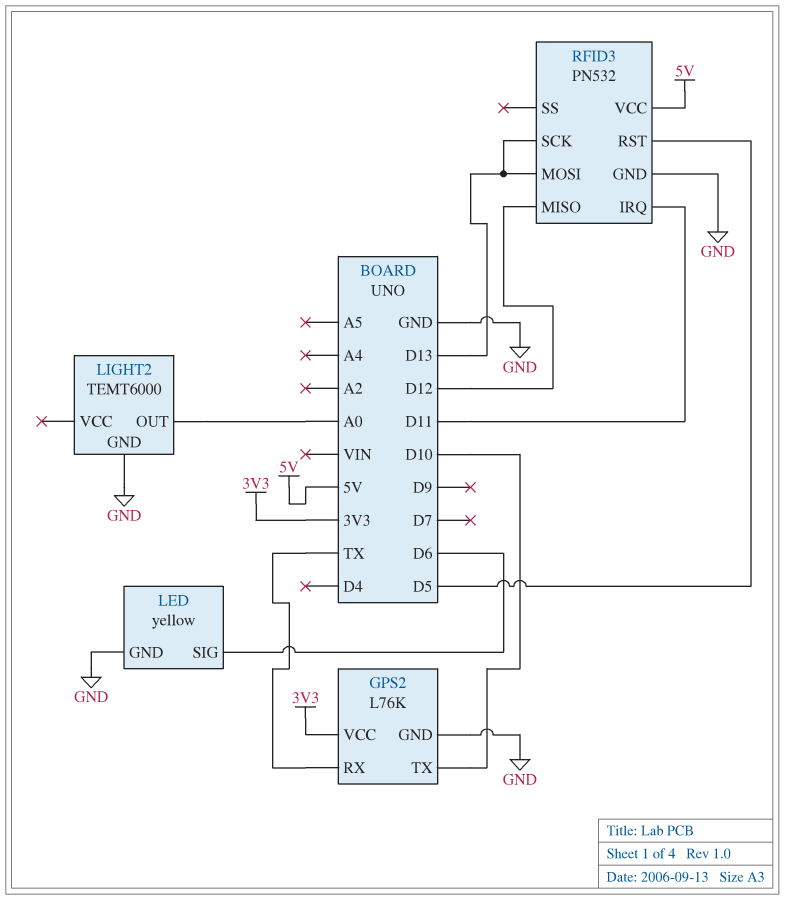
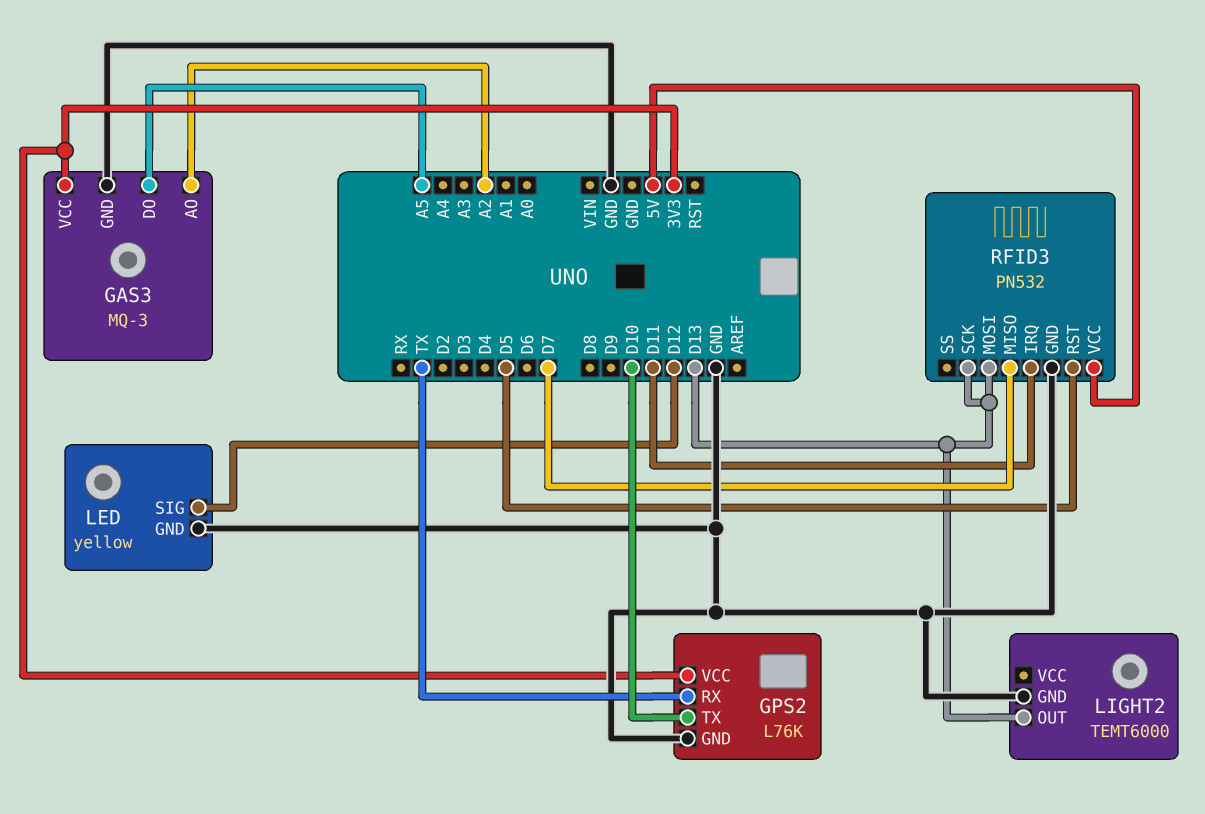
GAS3: none -> MQ-3
GAS3 pin AO: none -> A2
GAS3 pin DO: none -> A5
GAS3 pin GND: none -> GND
GAS3 pin VCC: none -> 3V3
LED pin SIG: D6 -> D12
LIGHT2 pin OUT: A0 -> D13
RFID3 pin MISO: D12 -> D7

